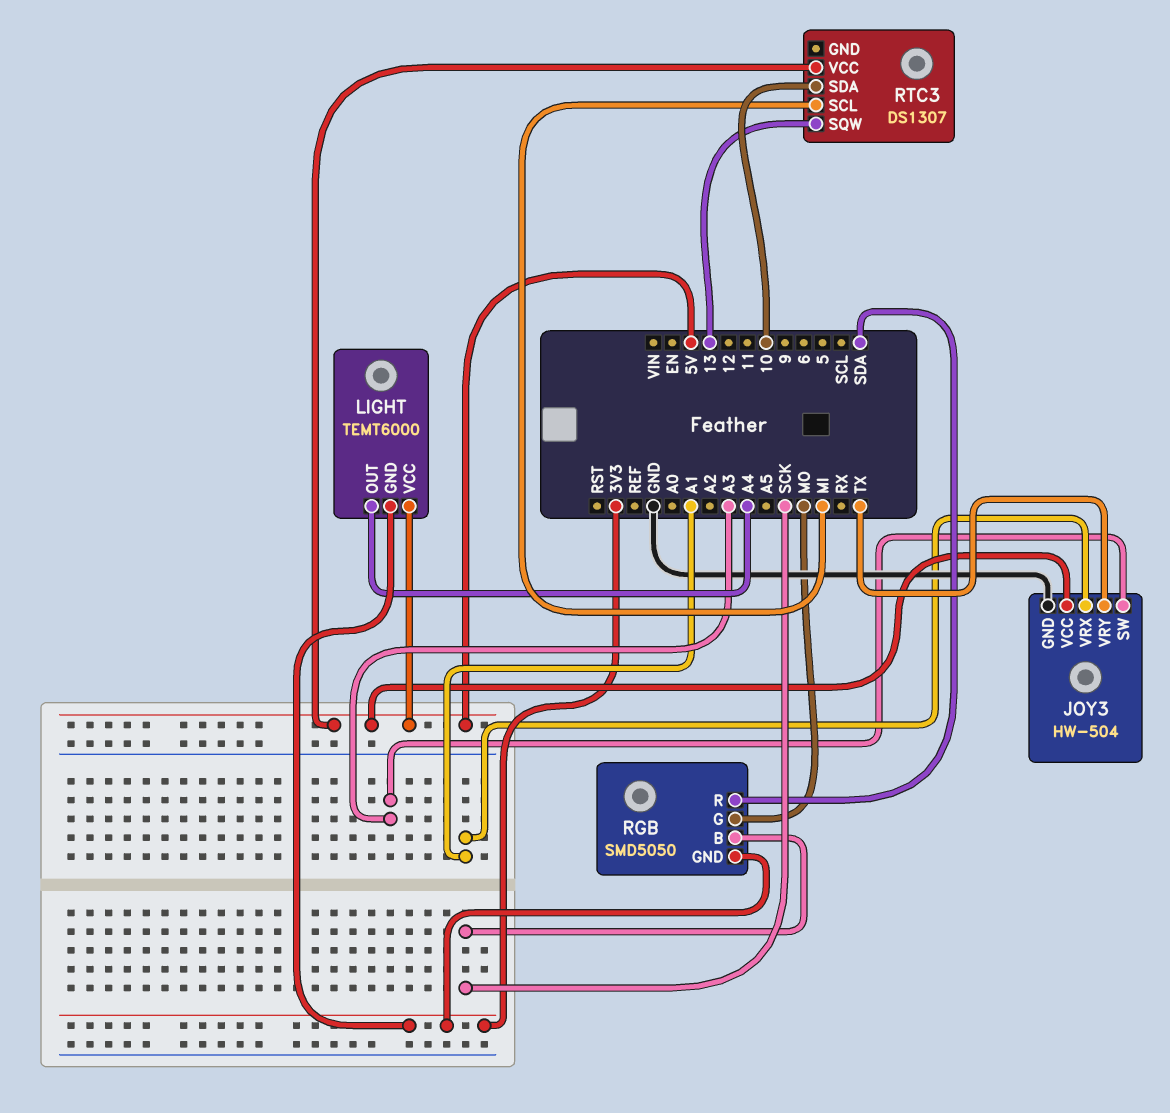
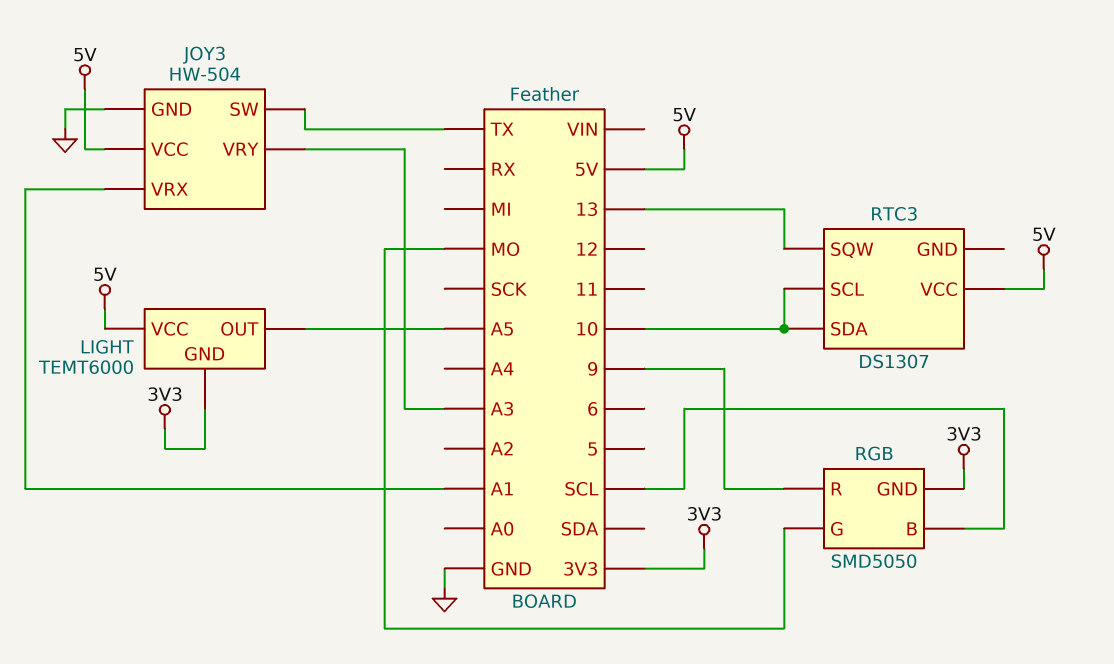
JOY3 pin SW: A3 -> TX
JOY3 pin VRY: TX -> A3
LIGHT pin OUT: A4 -> A5
RGB pin B: SCK -> SCL
RGB pin R: SDA -> 9
RTC3 pin SCL: MI -> 10

